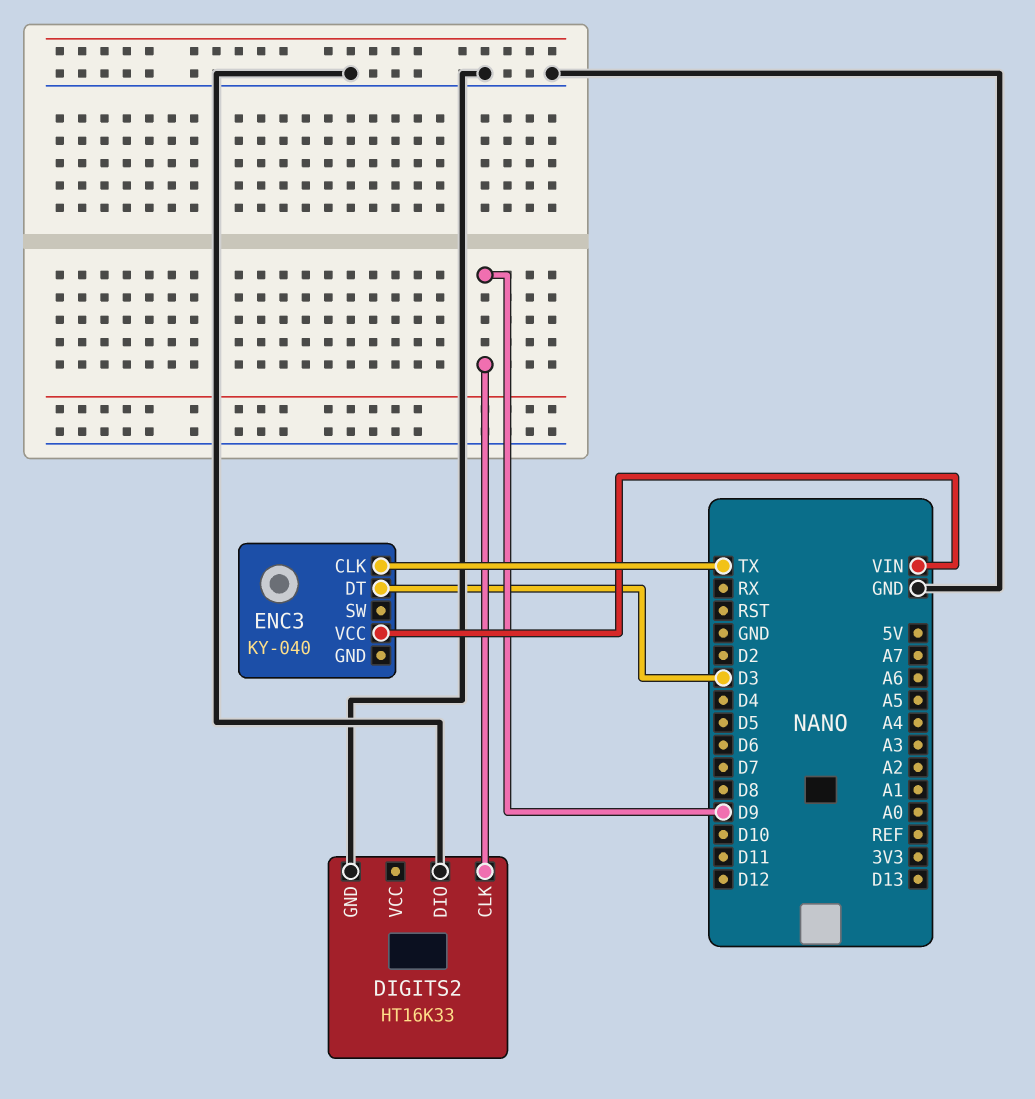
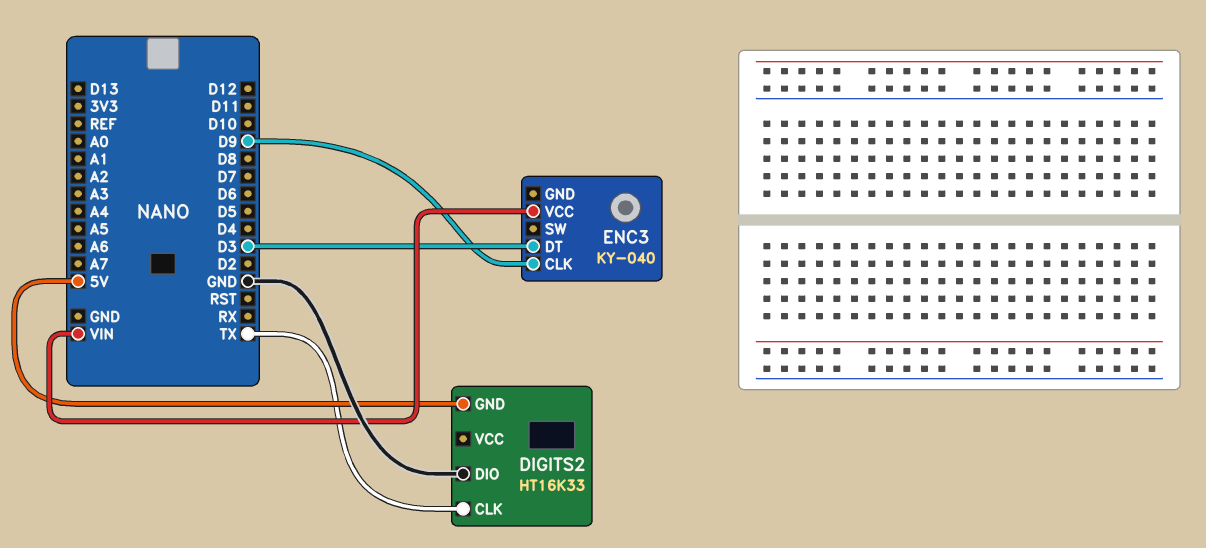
DIGITS2 pin CLK: D9 -> TX
DIGITS2 pin GND: GND -> 5V
ENC3 pin CLK: TX -> D9

